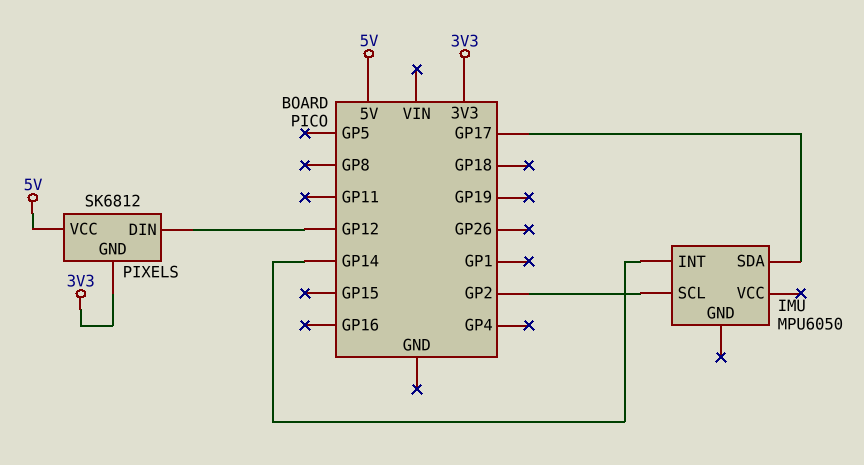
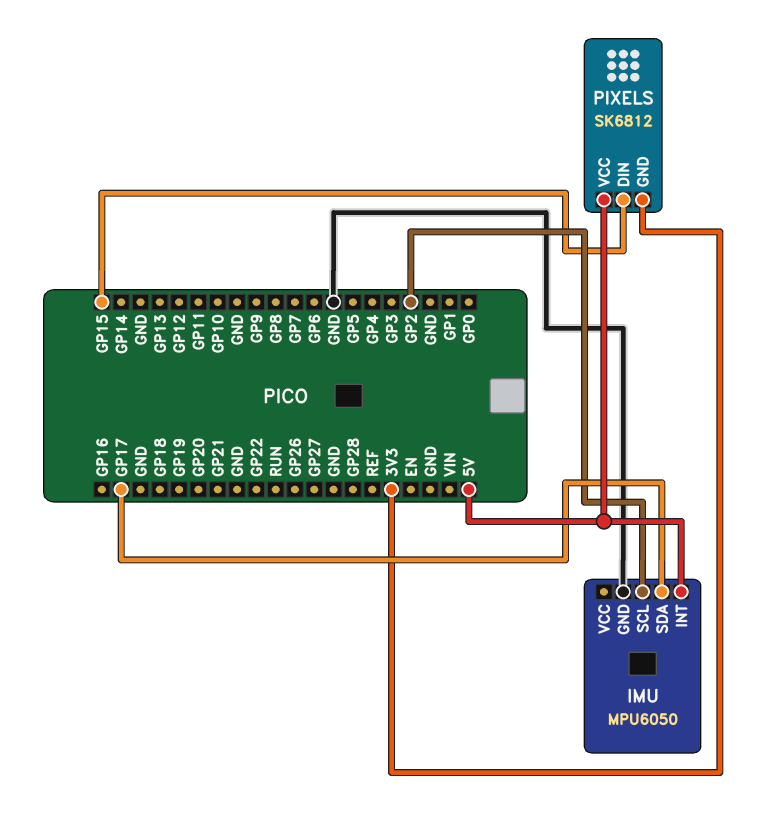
IMU pin GND: none -> GND
IMU pin INT: GP14 -> 5V
PIXELS pin DIN: GP12 -> GP15

